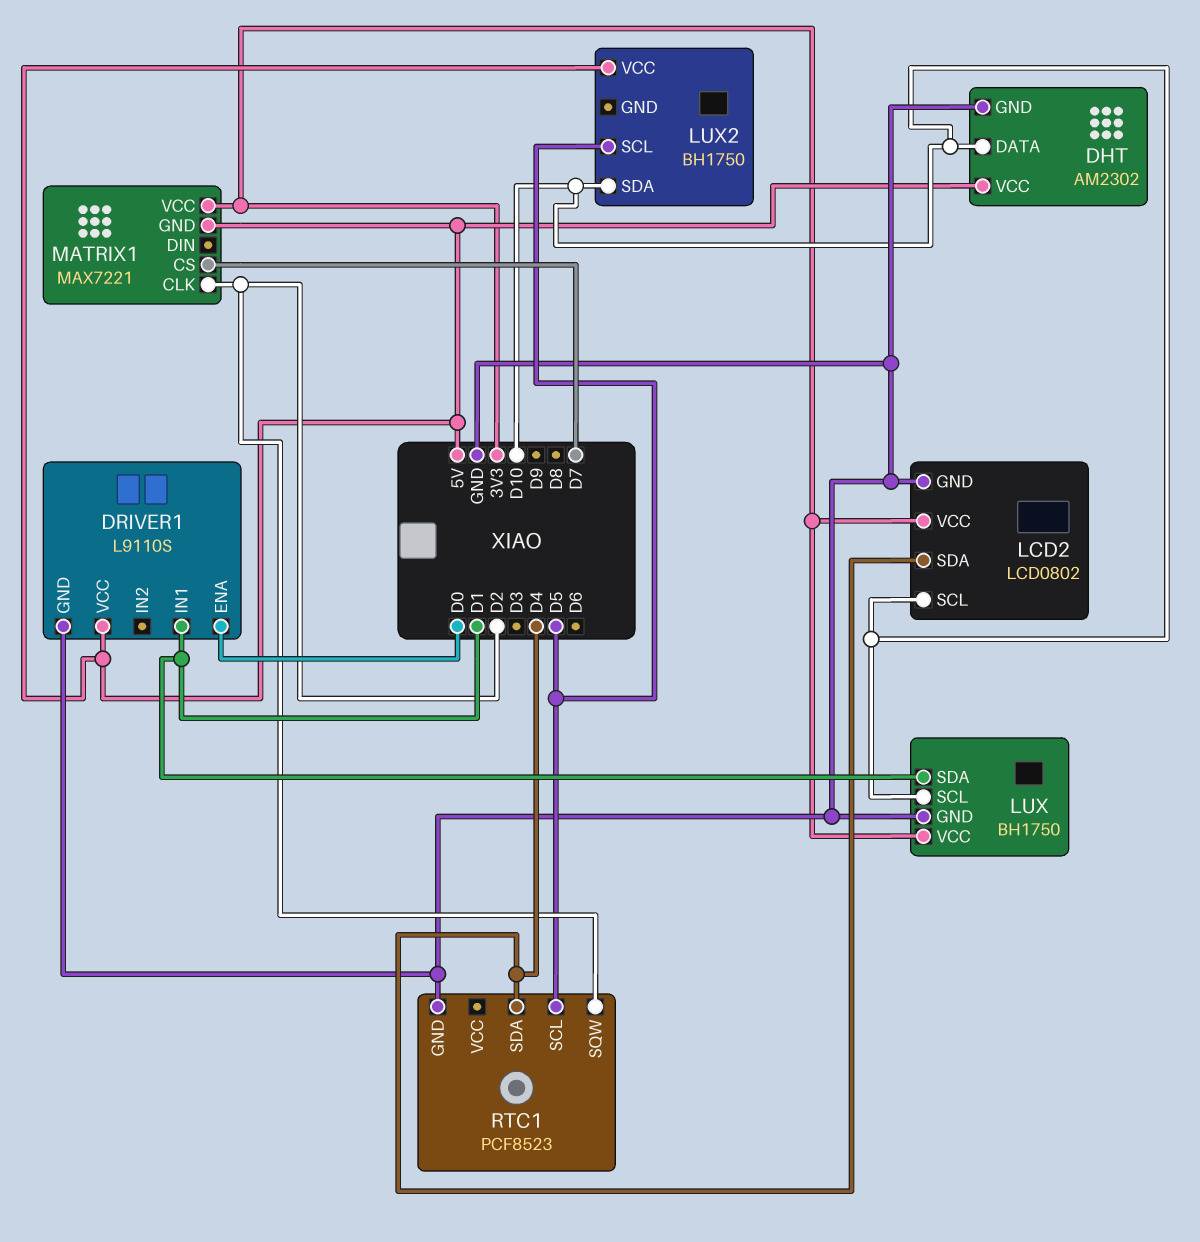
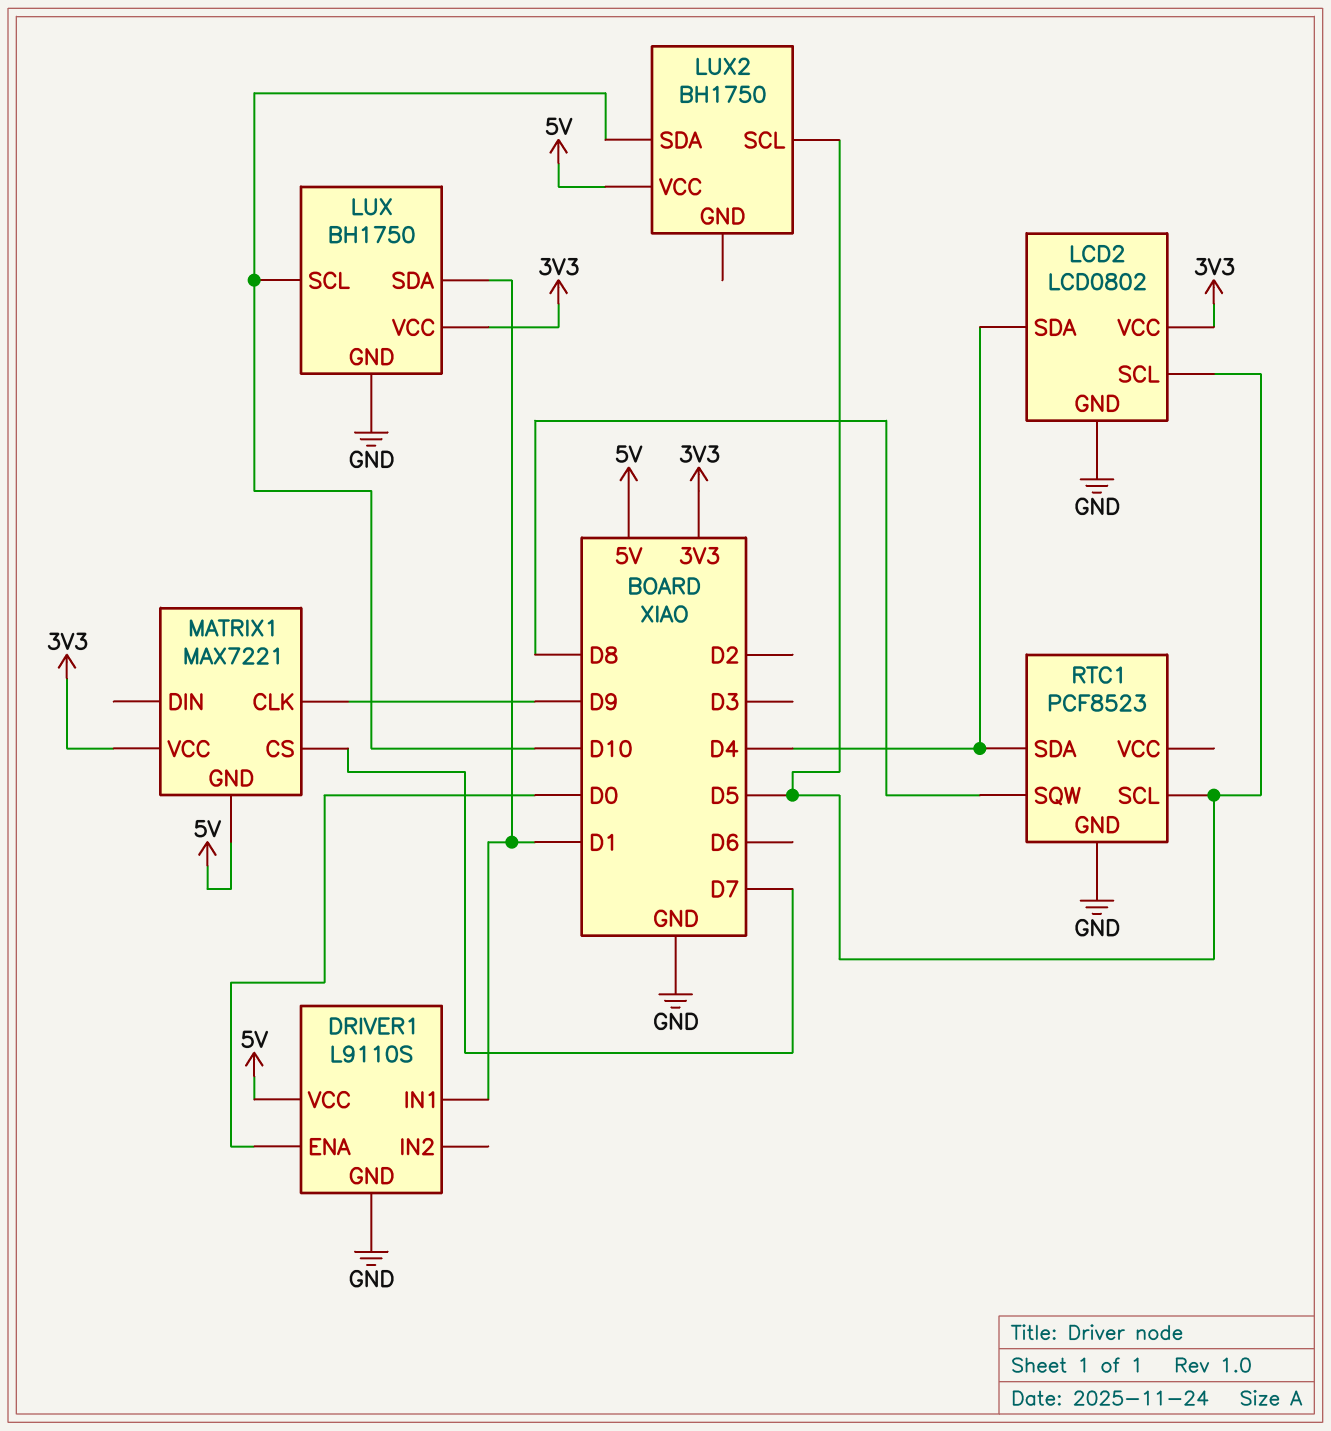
DHT: AM2302 -> none
DHT pin DATA: D10 -> none
DHT pin GND: GND -> none
DHT pin VCC: 5V -> none
LCD2 pin SCL: D10 -> D5
MATRIX1 pin CLK: D2 -> D9
RTC1 pin SQW: D2 -> D8

